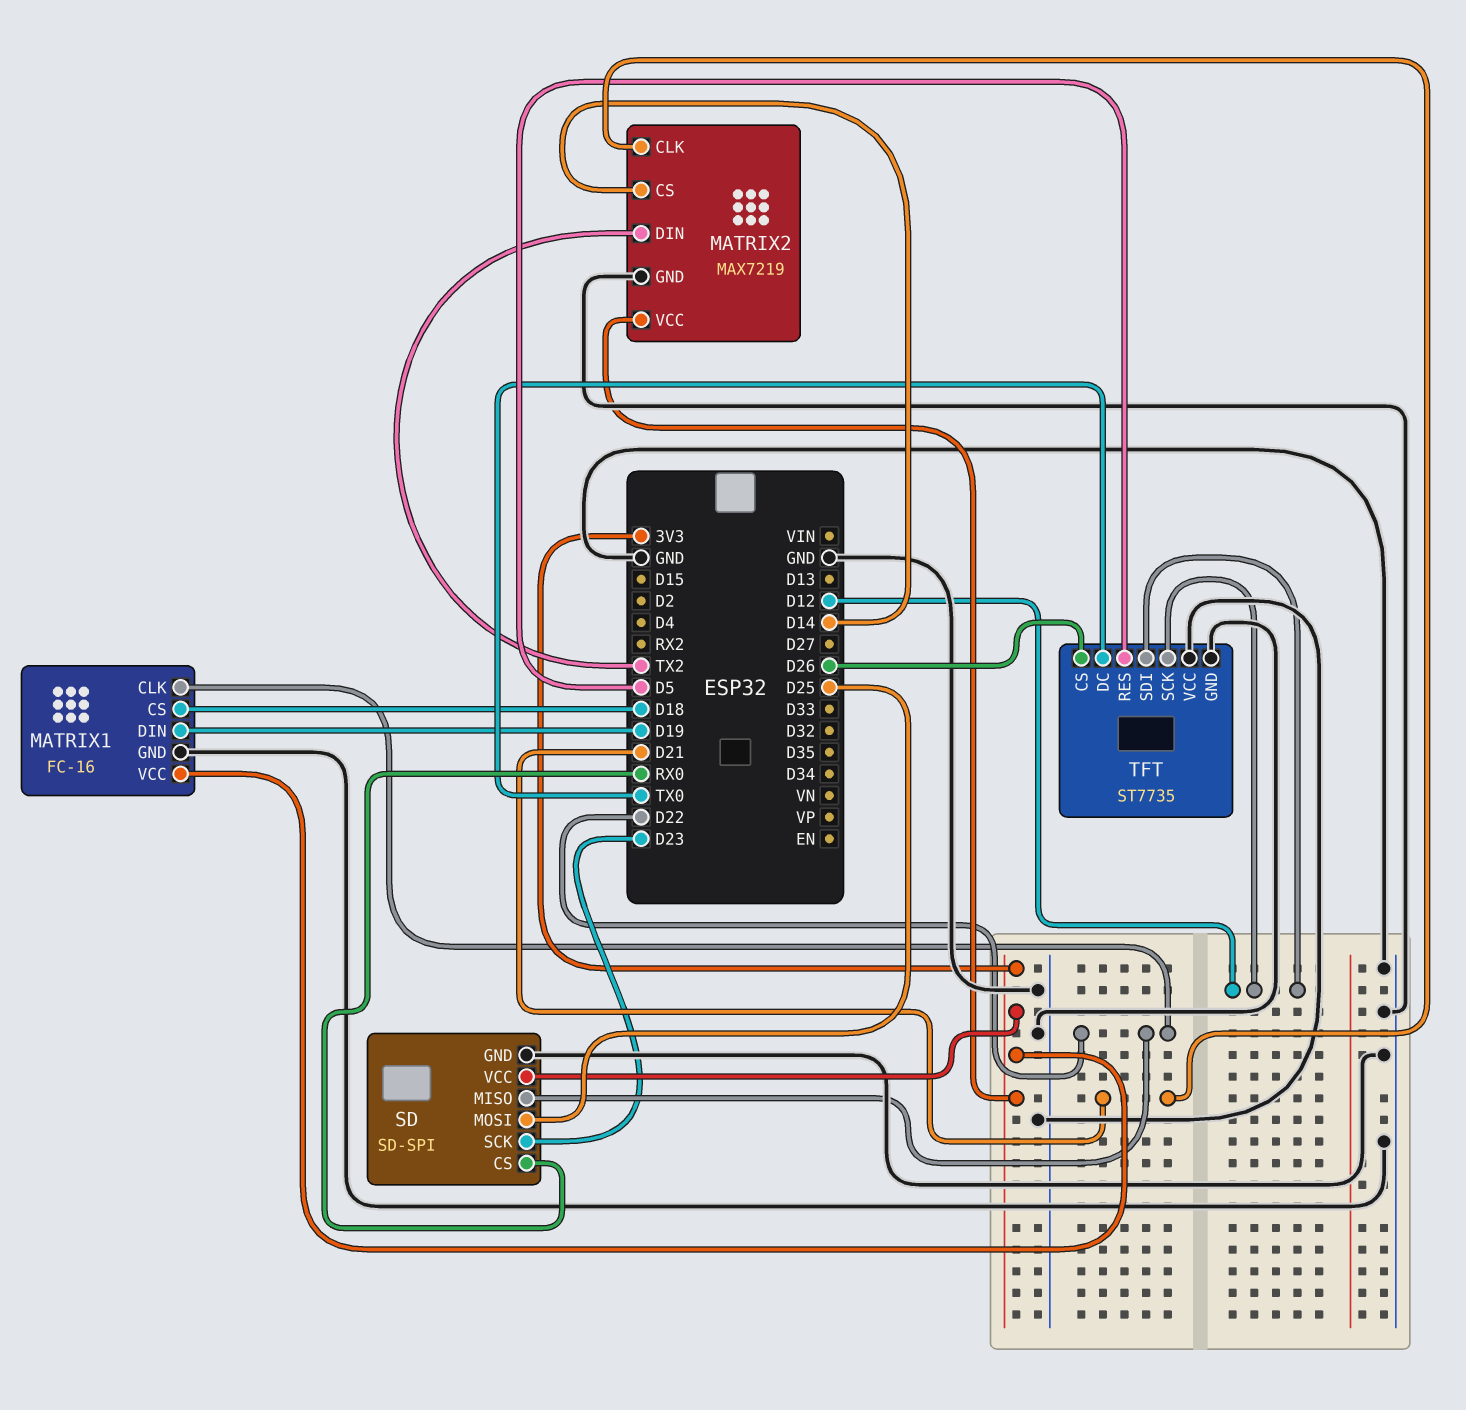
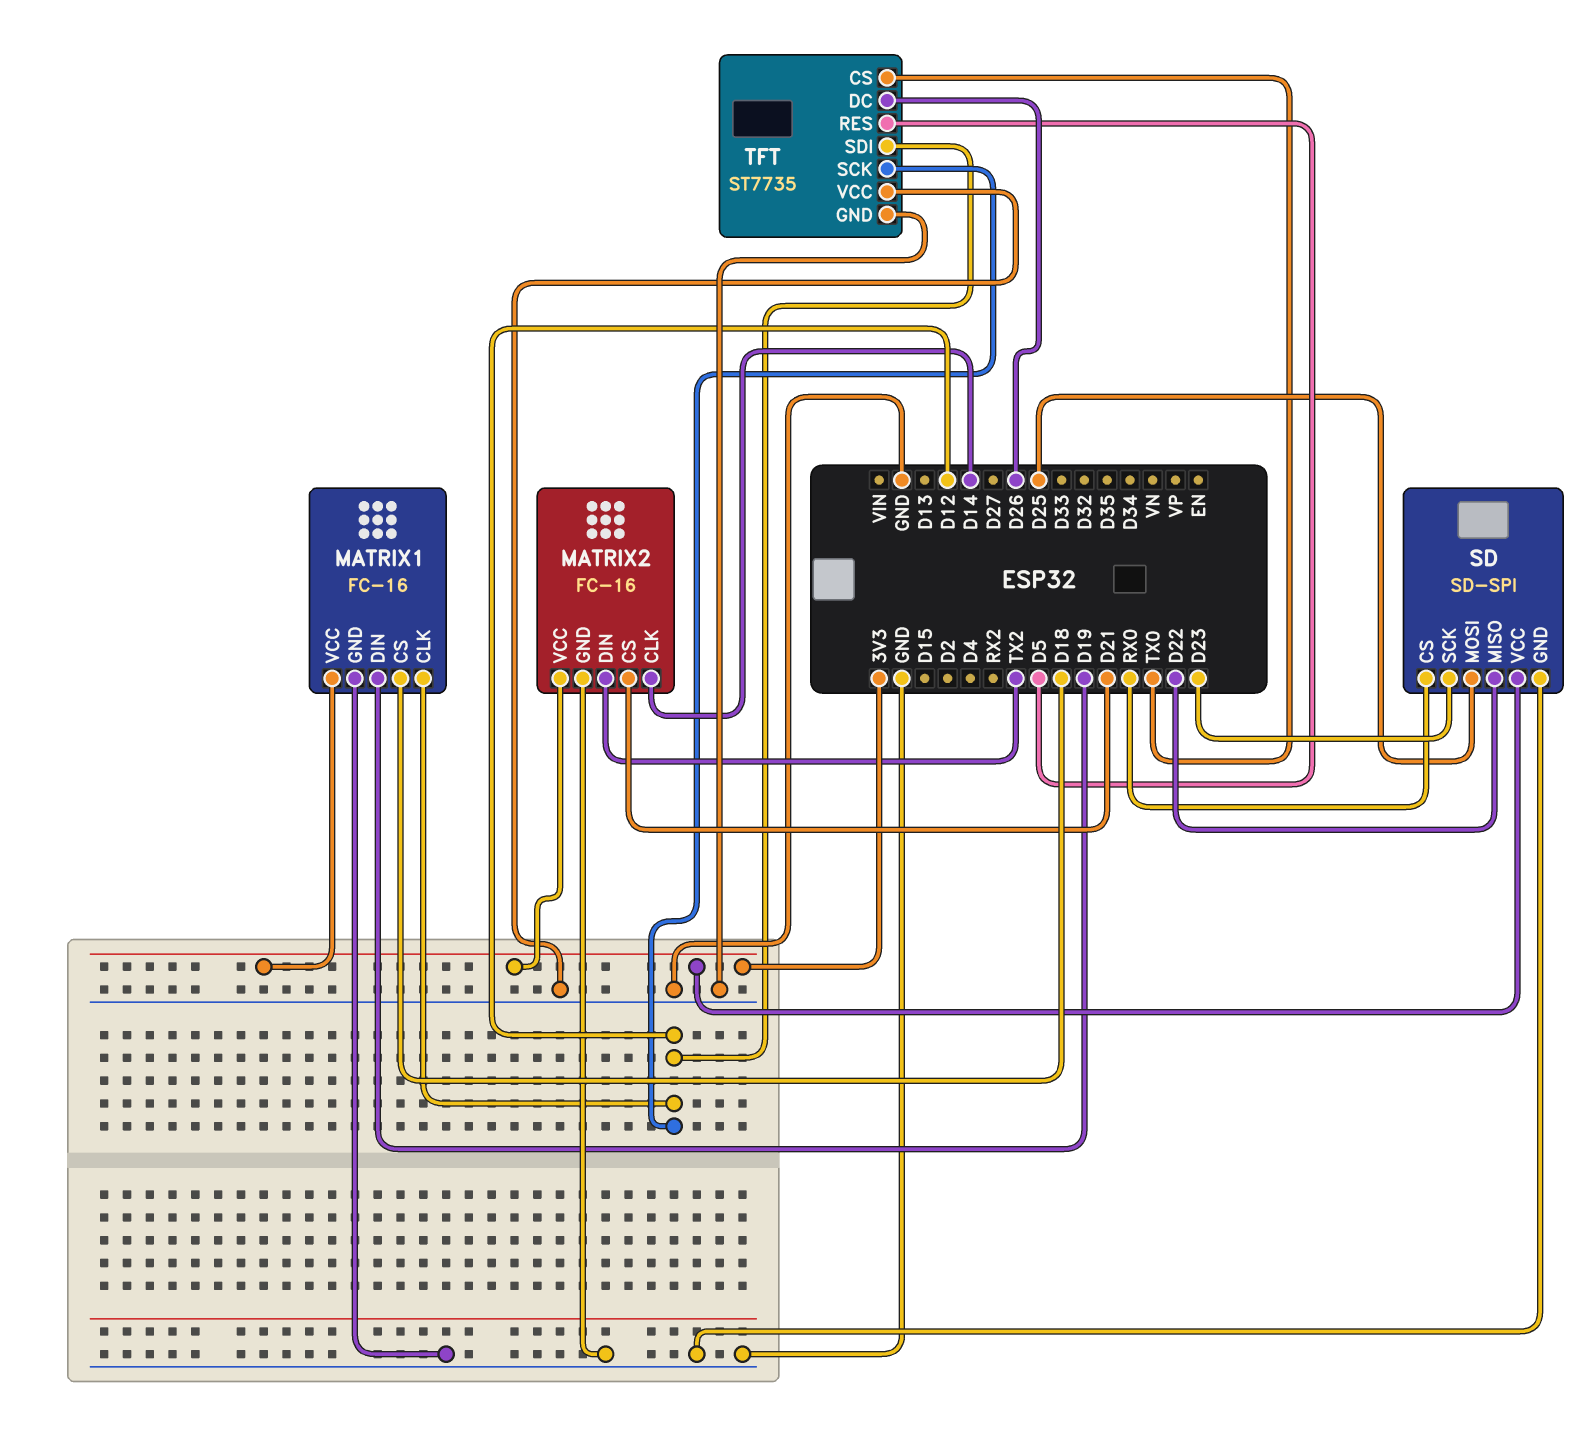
MATRIX1 pin CLK: D22 -> D12
MATRIX2: MAX7219 -> FC-16
MATRIX2 pin CLK: D21 -> D14
MATRIX2 pin CS: D14 -> D21
TFT pin CS: D26 -> TX0
TFT pin DC: TX0 -> D26

